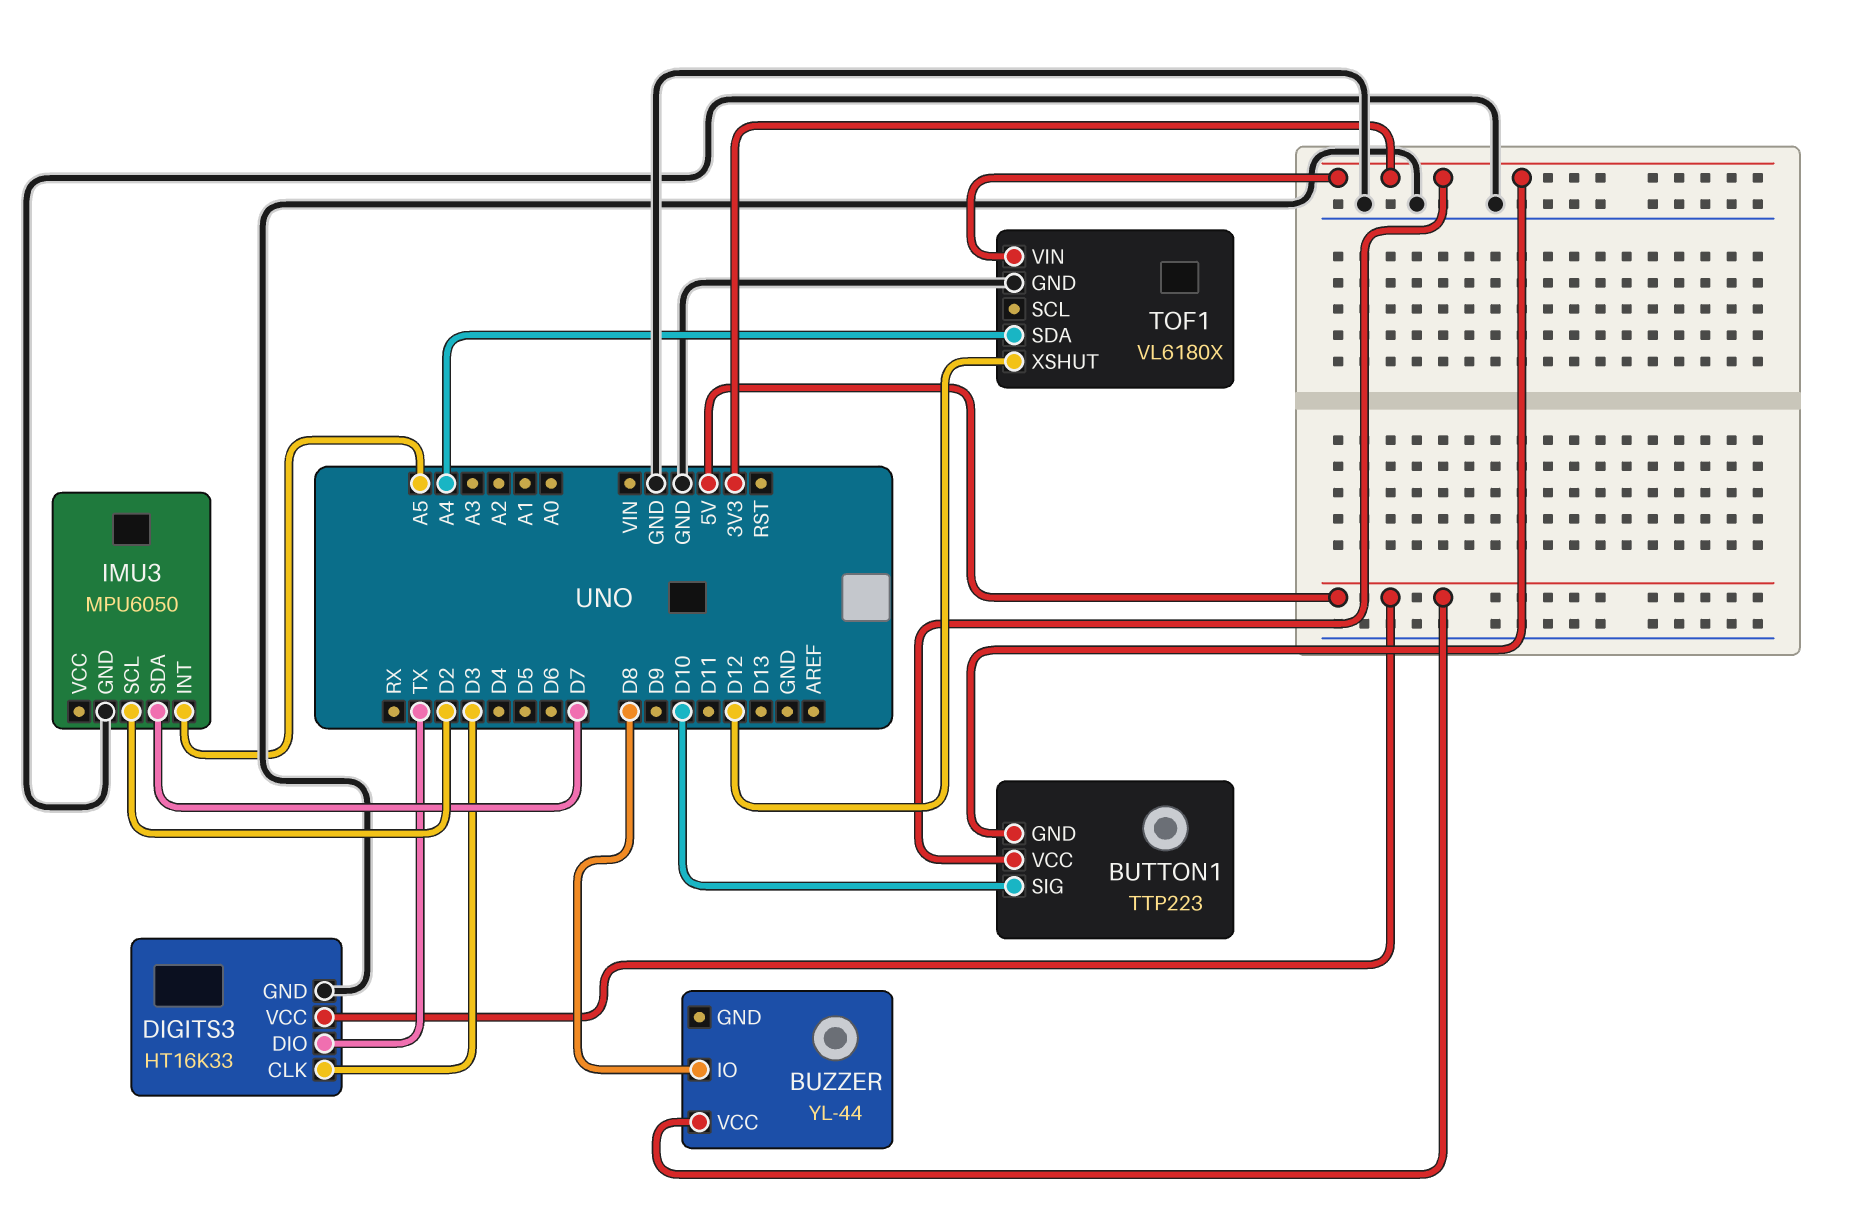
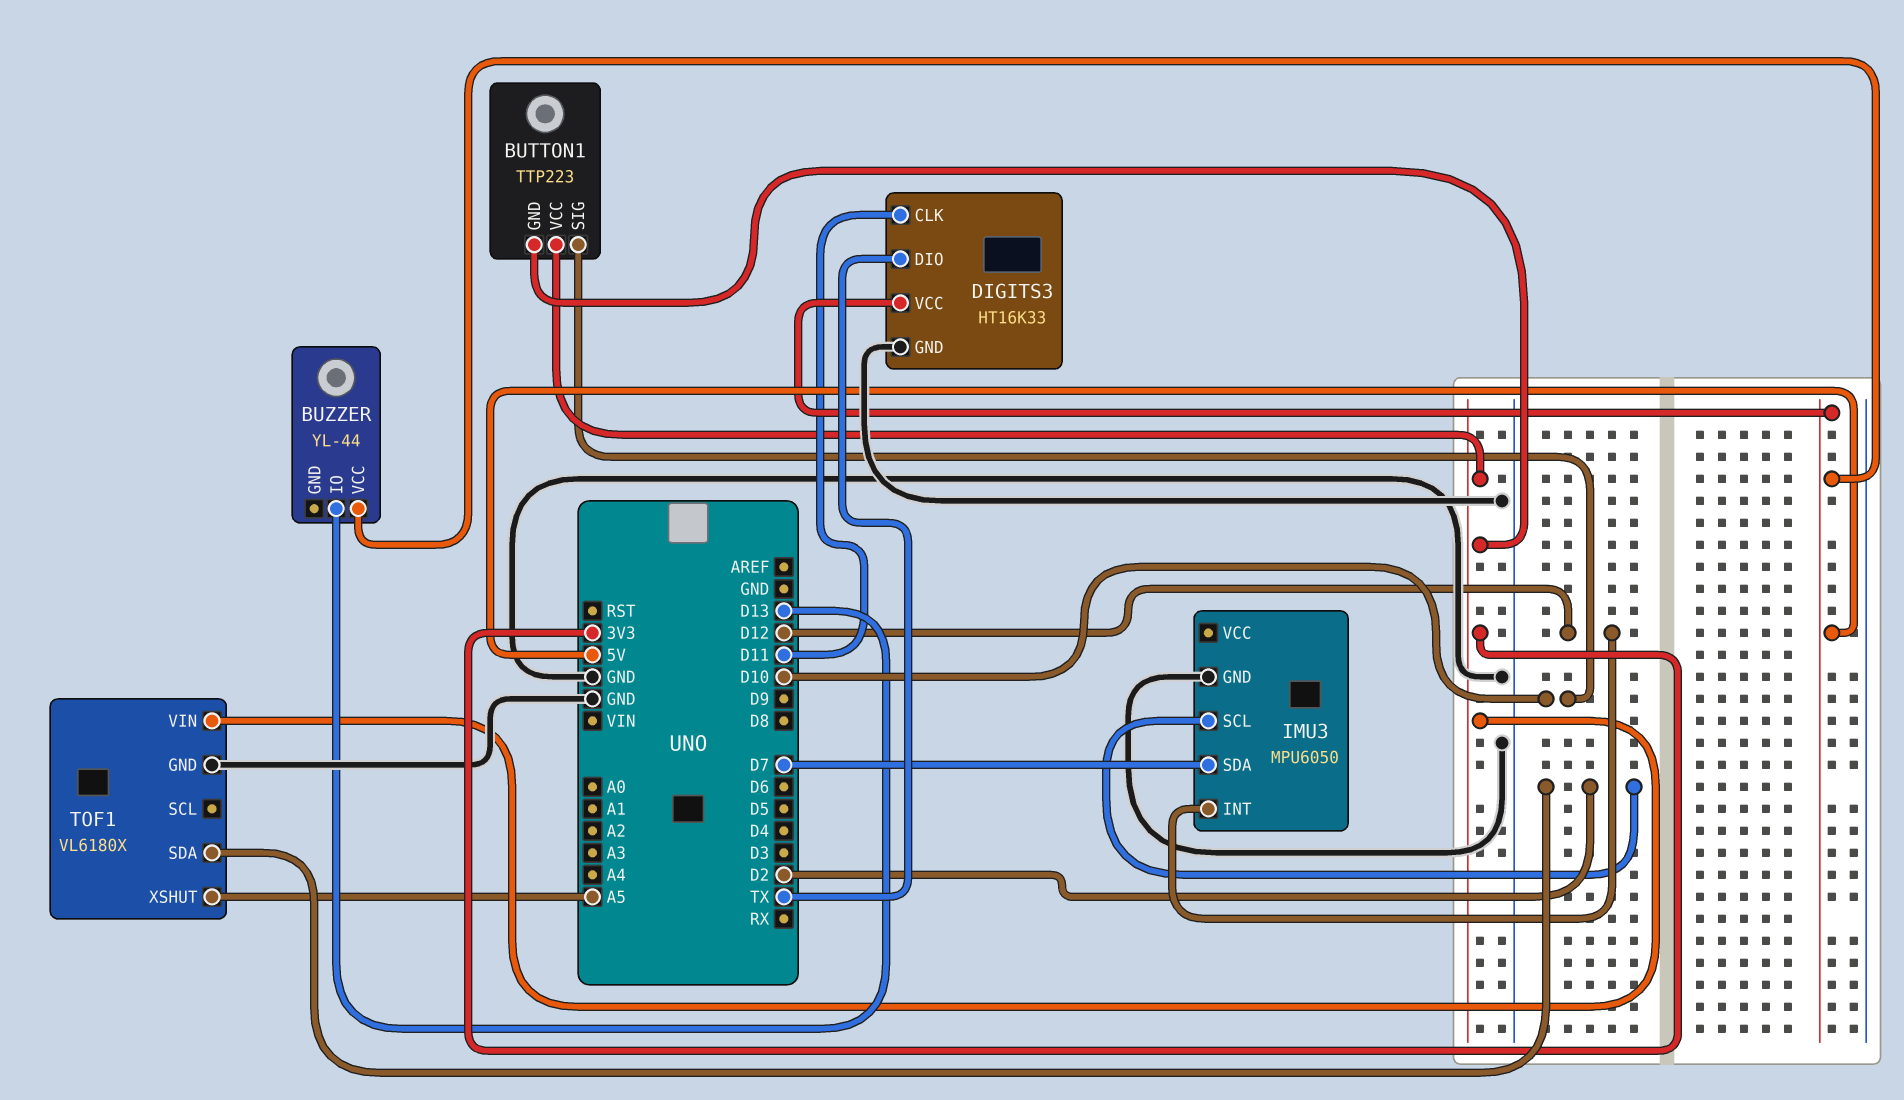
BUZZER pin IO: D8 -> D13
DIGITS3 pin CLK: D3 -> D11
IMU3 pin INT: A5 -> D12
TOF1 pin SDA: A4 -> D2
TOF1 pin XSHUT: D12 -> A5

